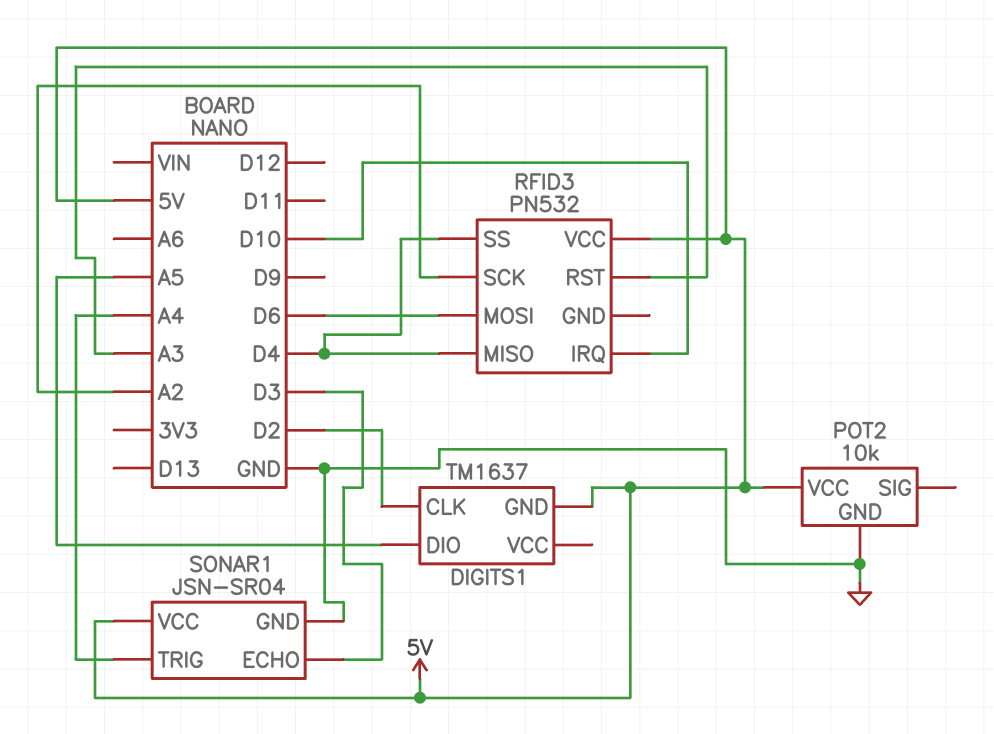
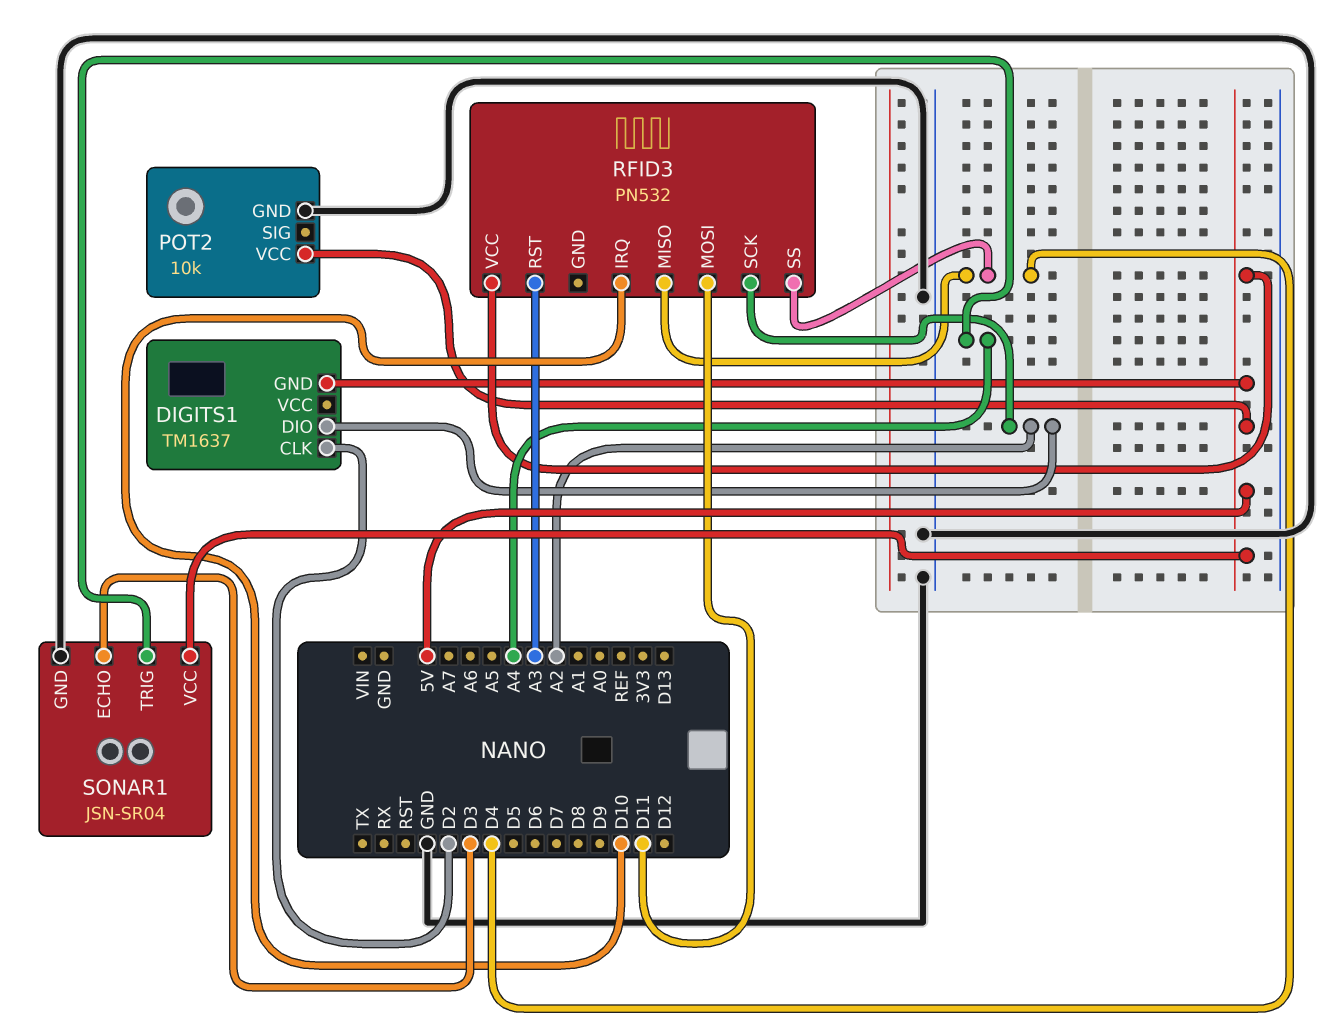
DIGITS1 pin DIO: A5 -> A2
RFID3 pin MOSI: D6 -> D11

